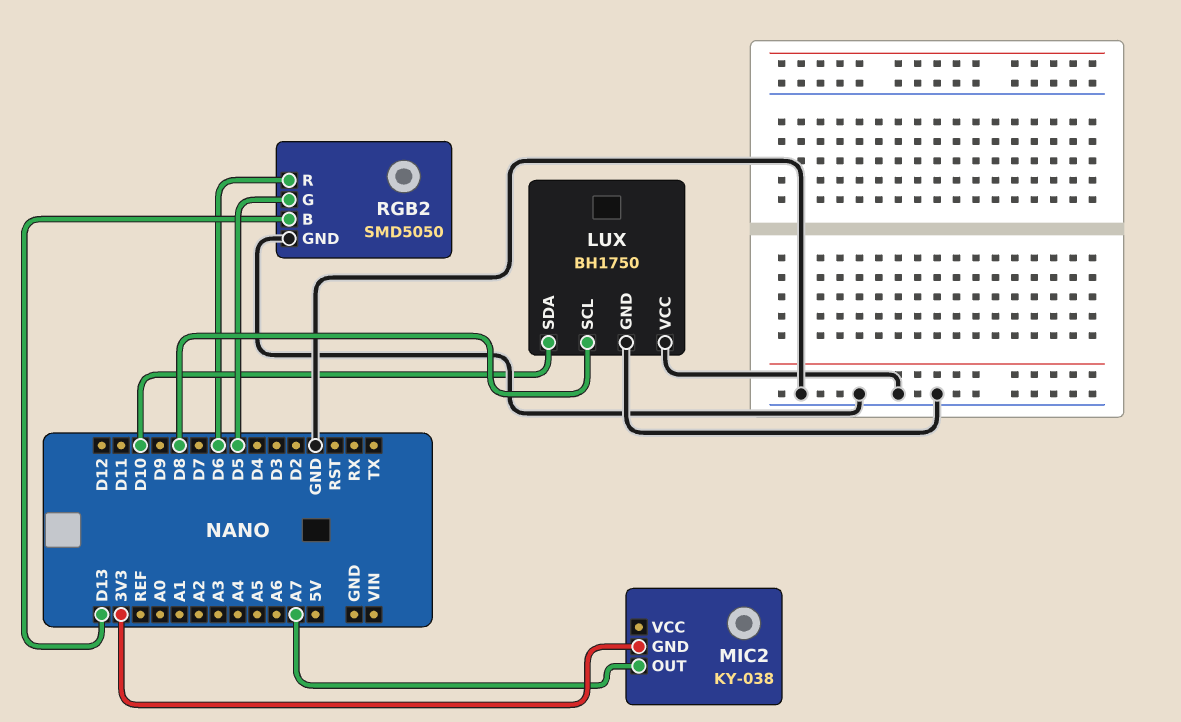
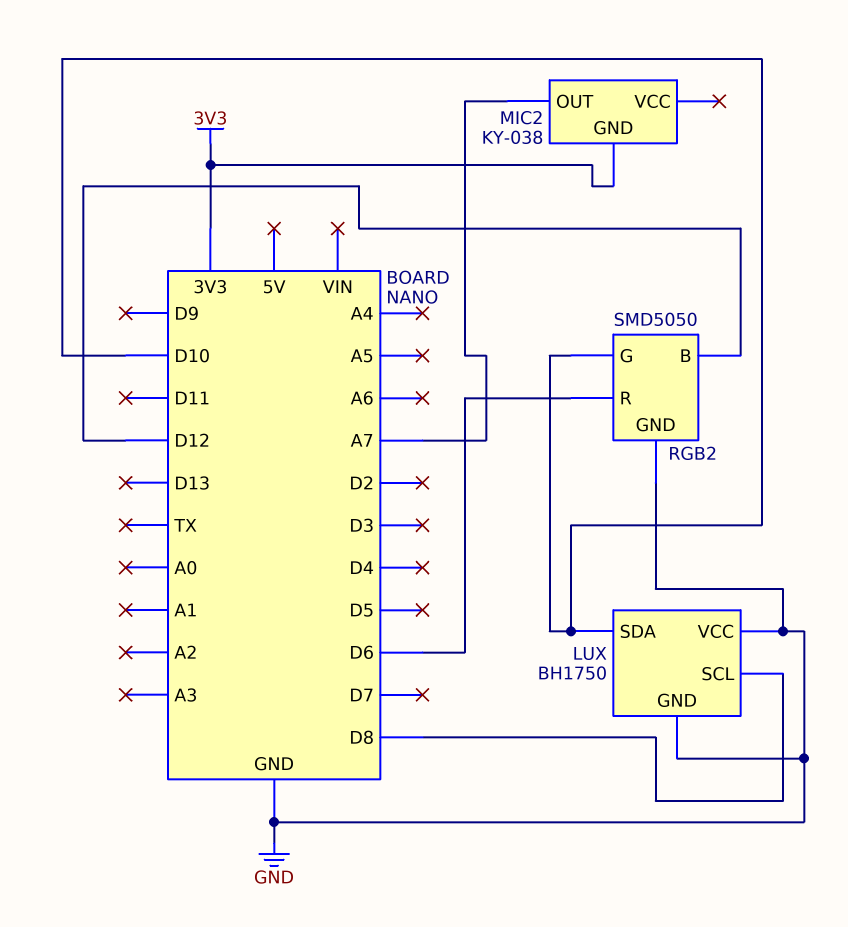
RGB2 pin B: D13 -> D12
RGB2 pin G: D5 -> D10

